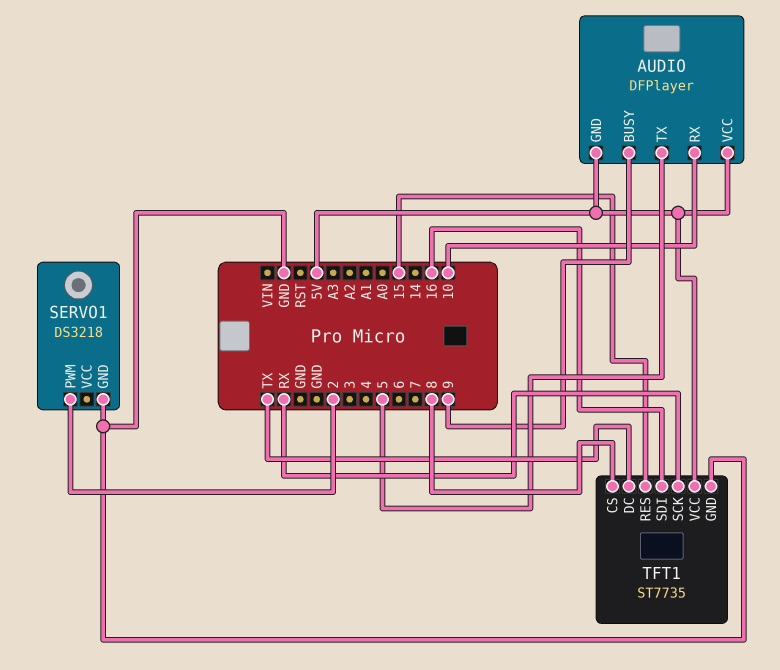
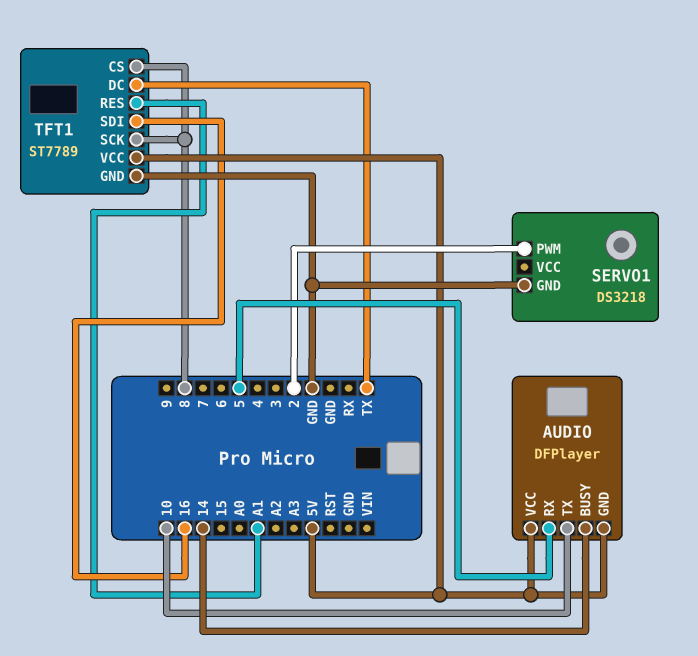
AUDIO pin BUSY: 9 -> 14
AUDIO pin RX: 10 -> 5
AUDIO pin TX: 5 -> 10
TFT1: ST7735 -> ST7789
TFT1 pin RES: 15 -> A1
TFT1 pin SCK: RX -> 8

